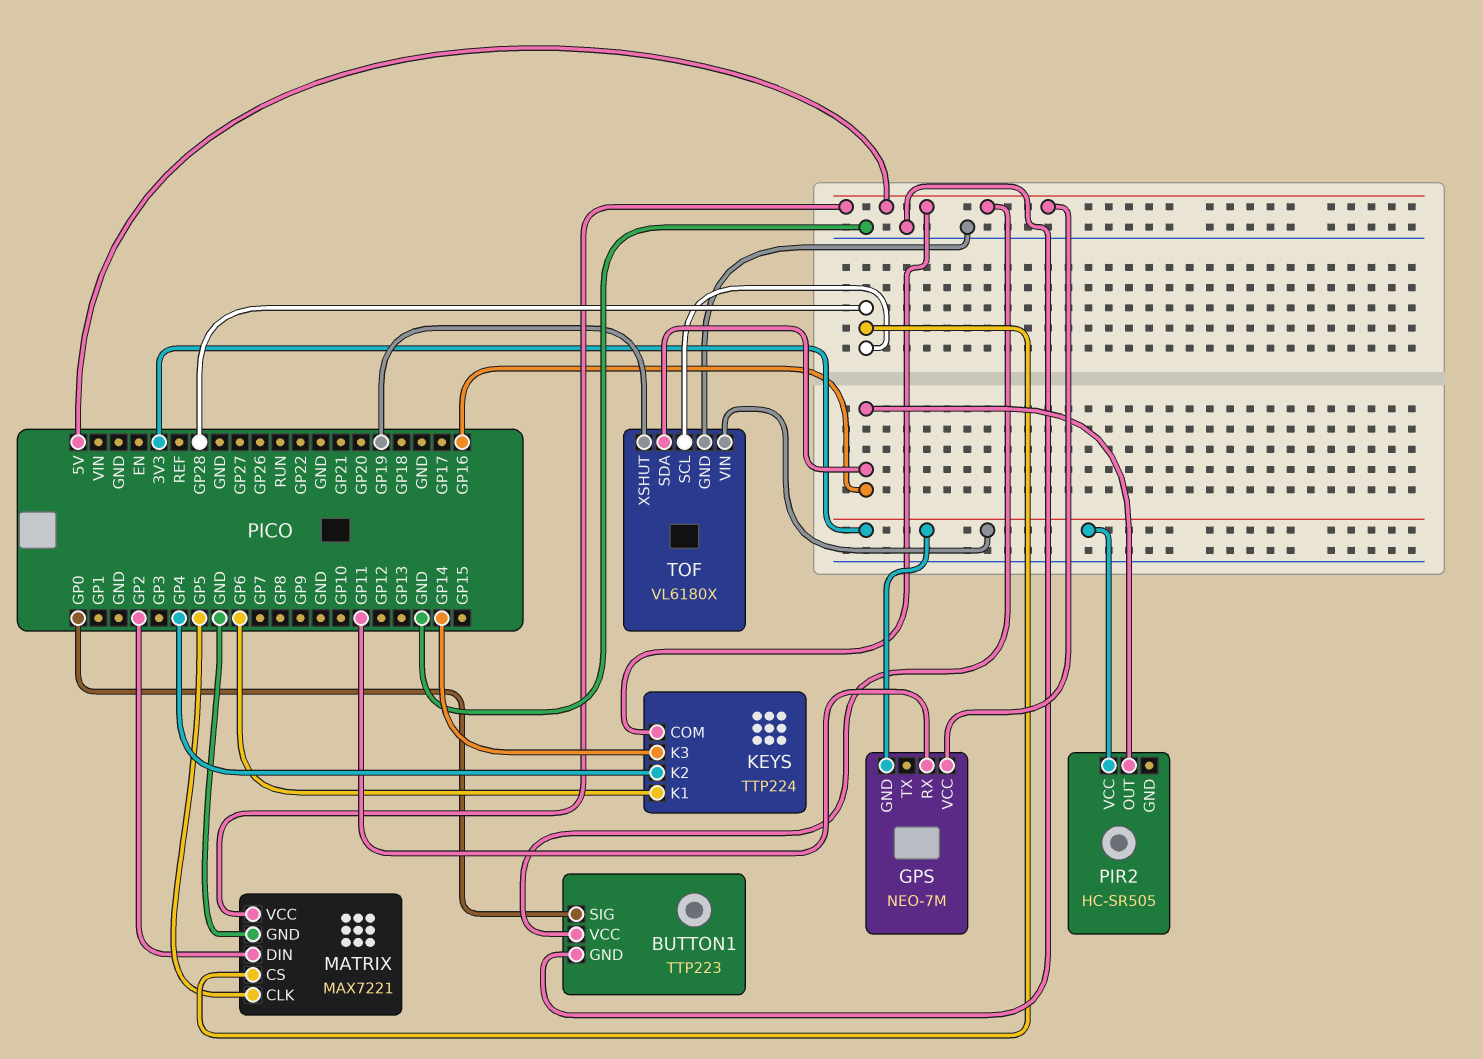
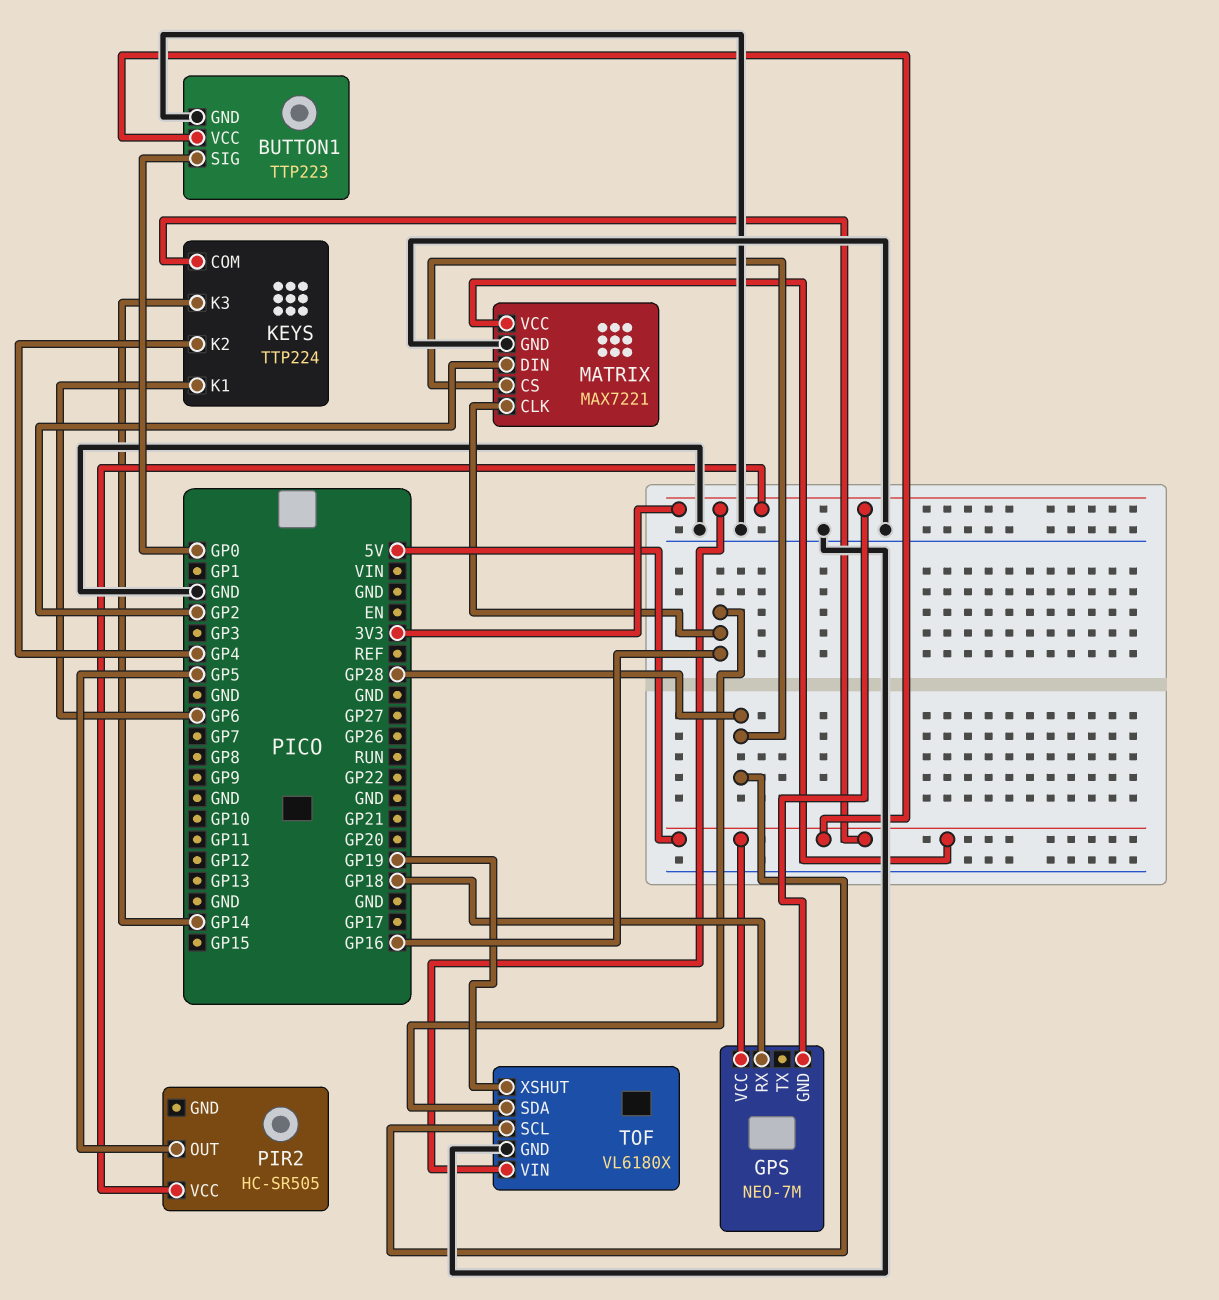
GPS pin RX: GP11 -> GP18
MATRIX pin CLK: GP5 -> GP16
PIR2 pin OUT: GP16 -> GP5

